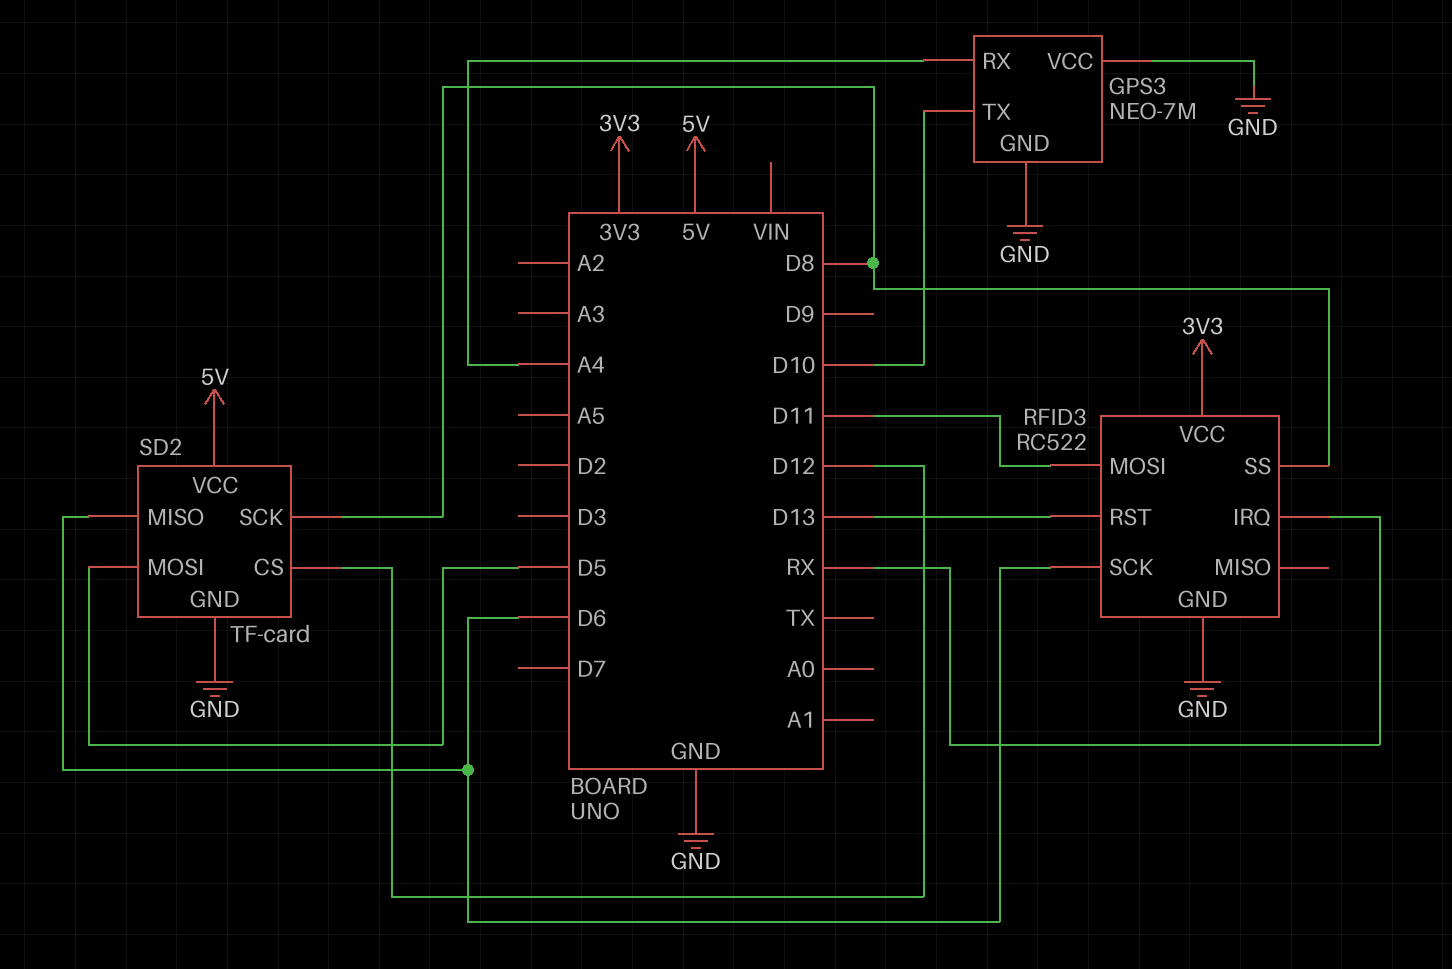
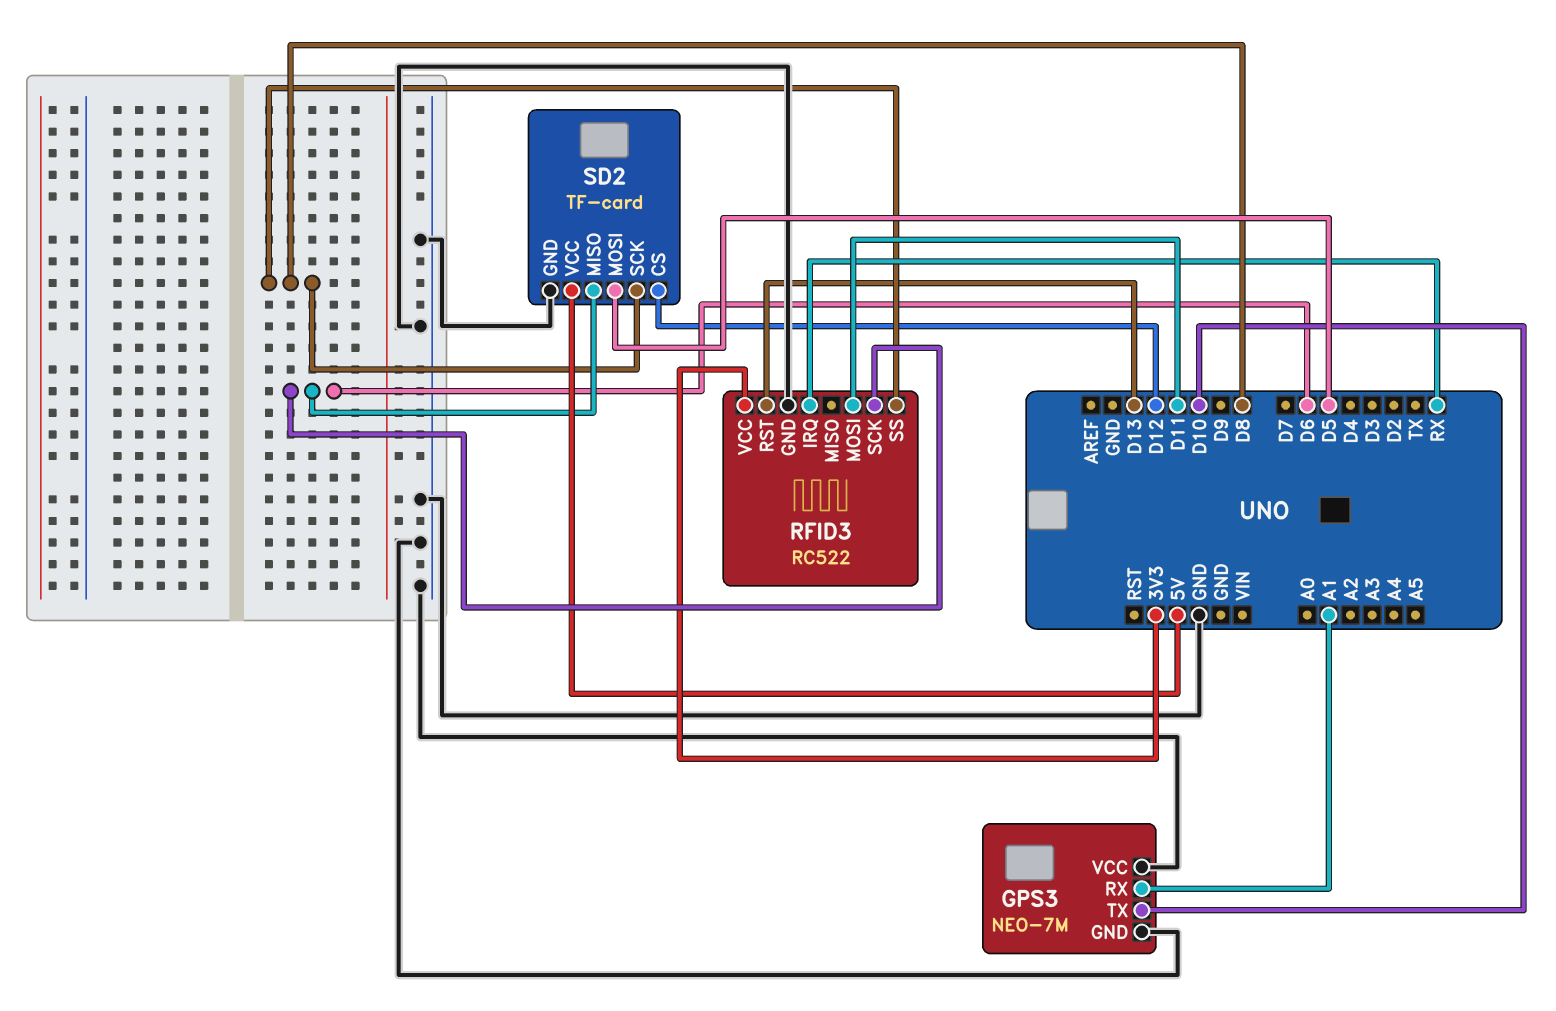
GPS3 pin RX: A4 -> A1

